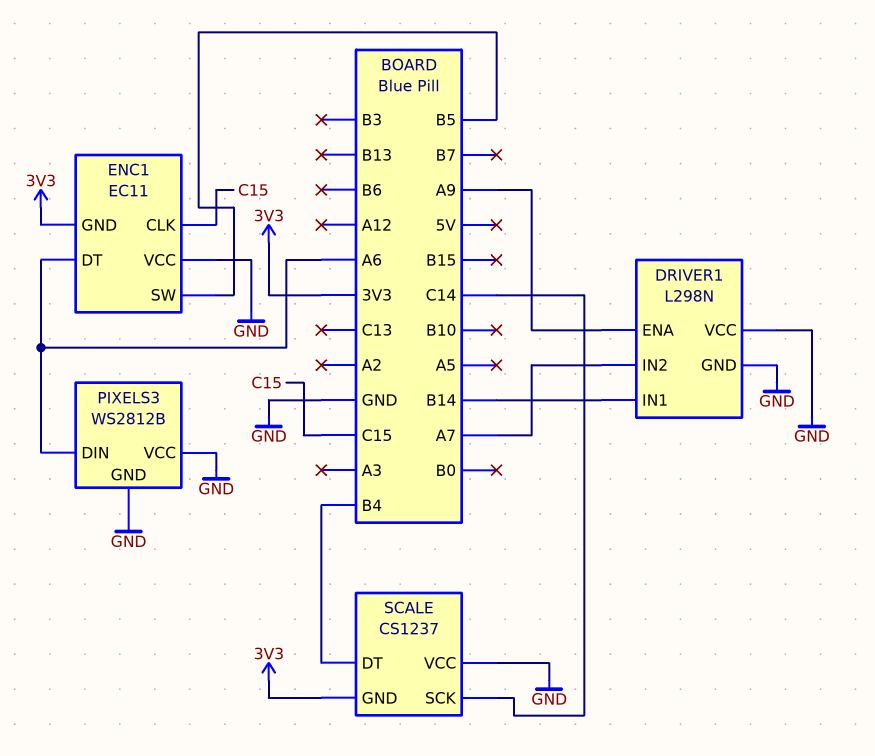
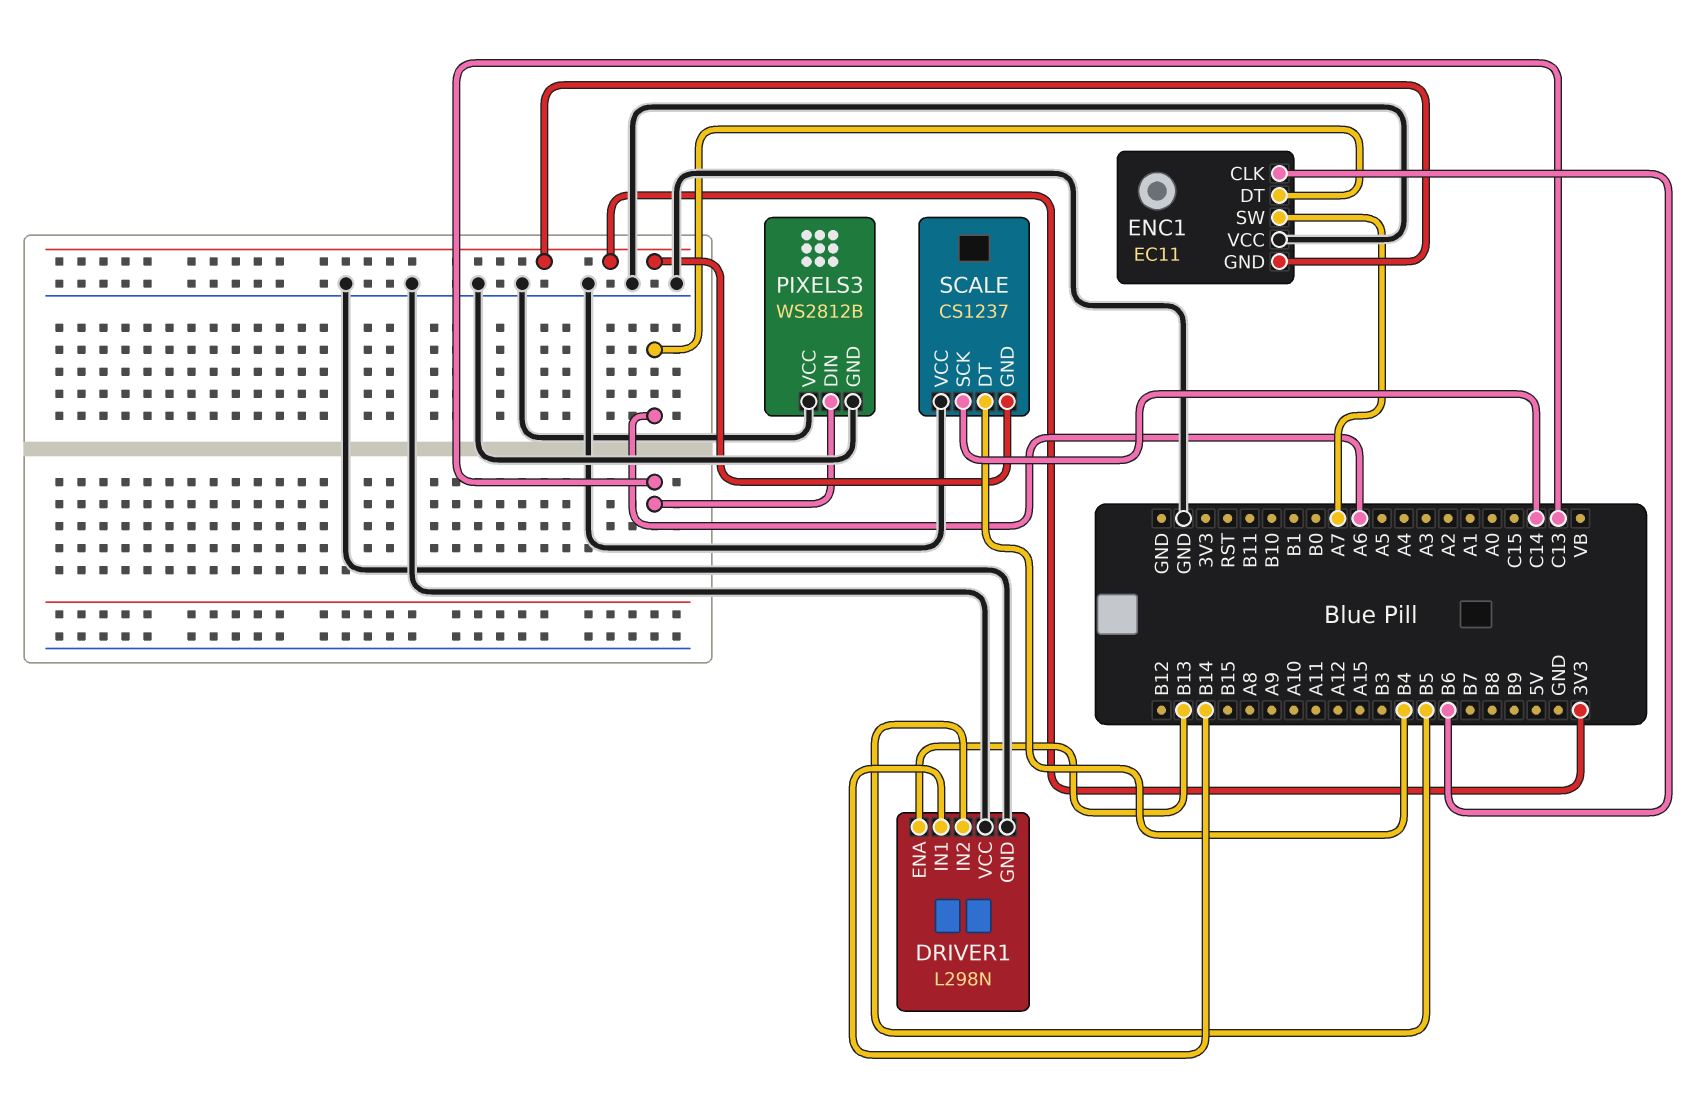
DRIVER1 pin ENA: A9 -> B13
DRIVER1 pin IN2: A7 -> B5
ENC1 pin CLK: C15 -> B6
ENC1 pin SW: B5 -> A7
PIXELS3 pin DIN: A6 -> C13

